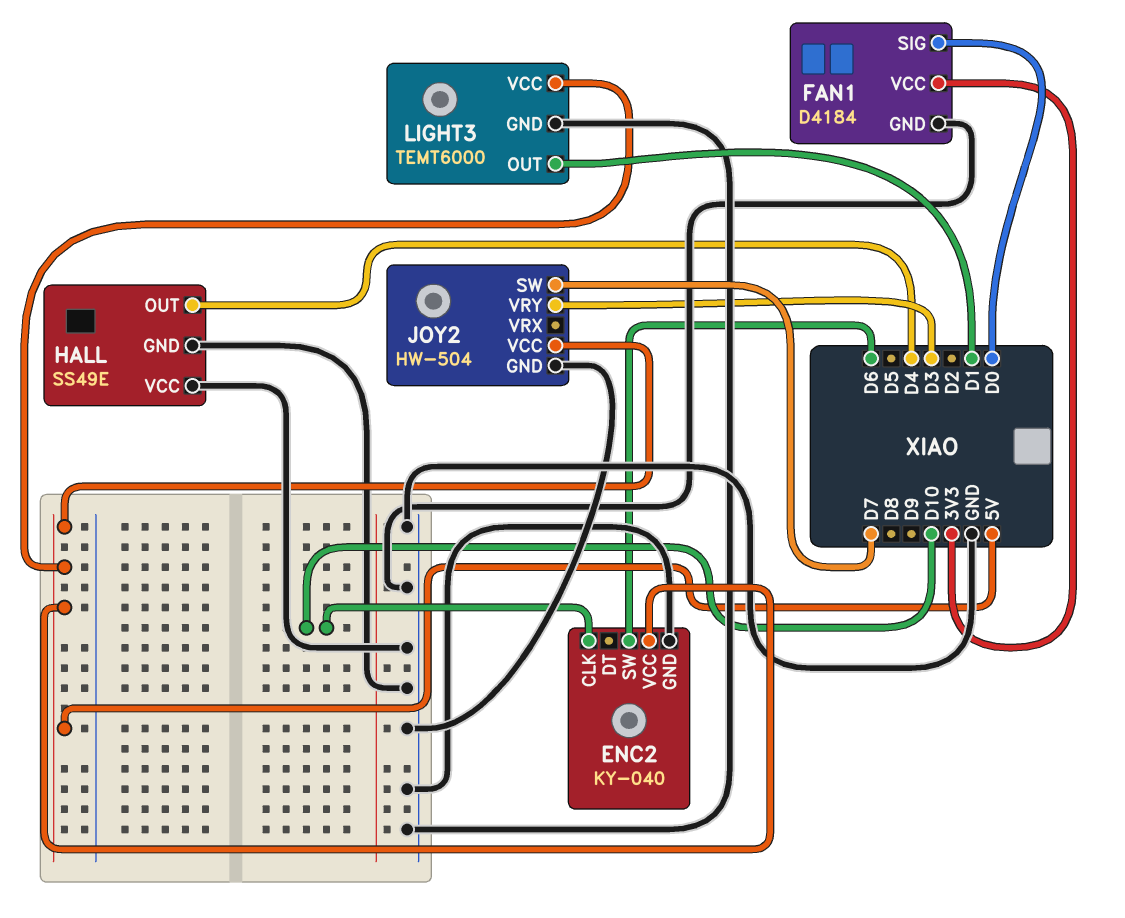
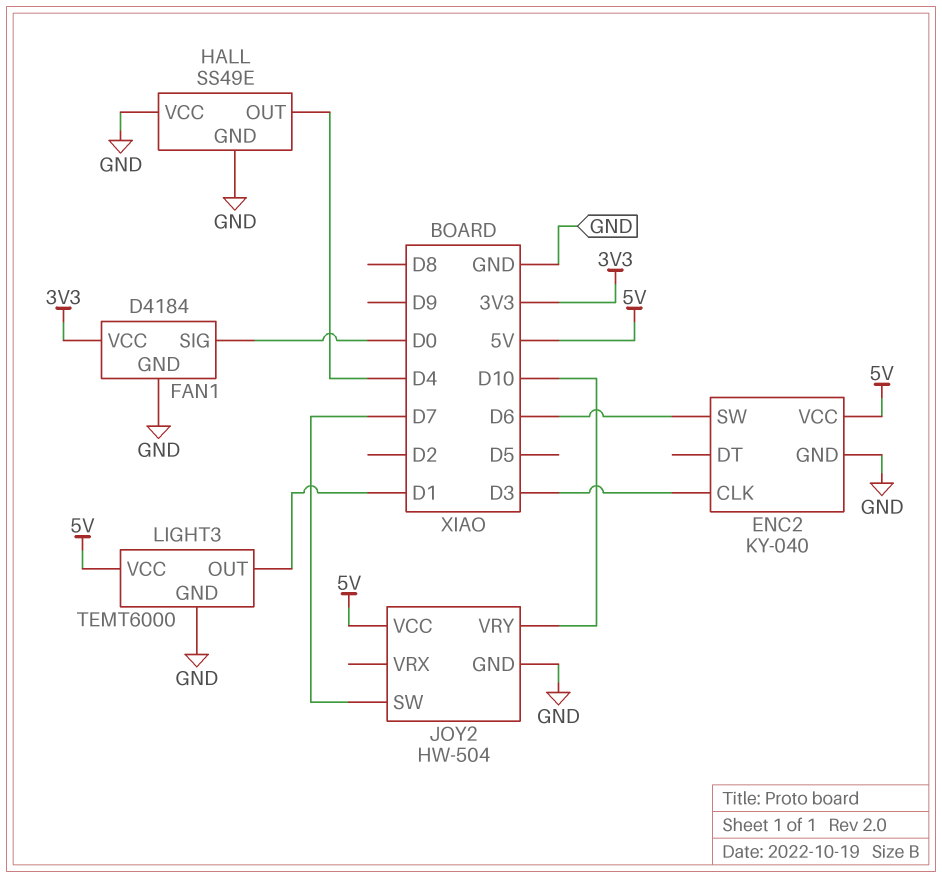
ENC2 pin CLK: D10 -> D3
JOY2 pin VRY: D3 -> D10

